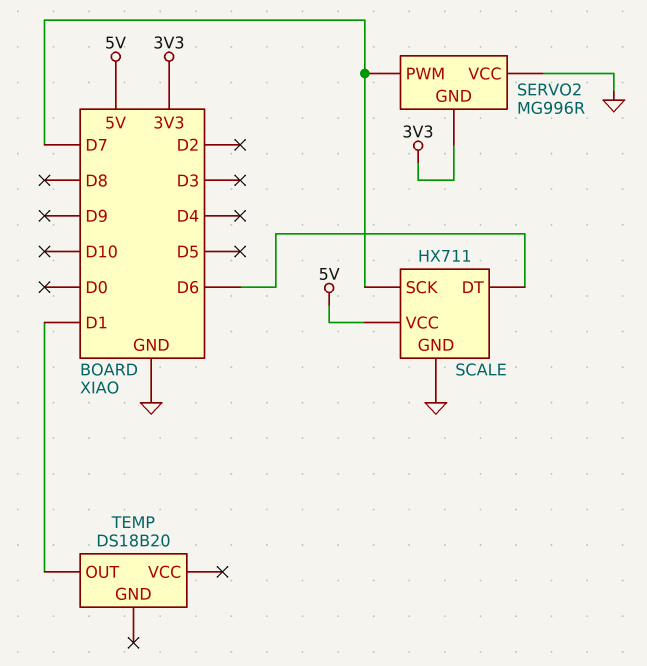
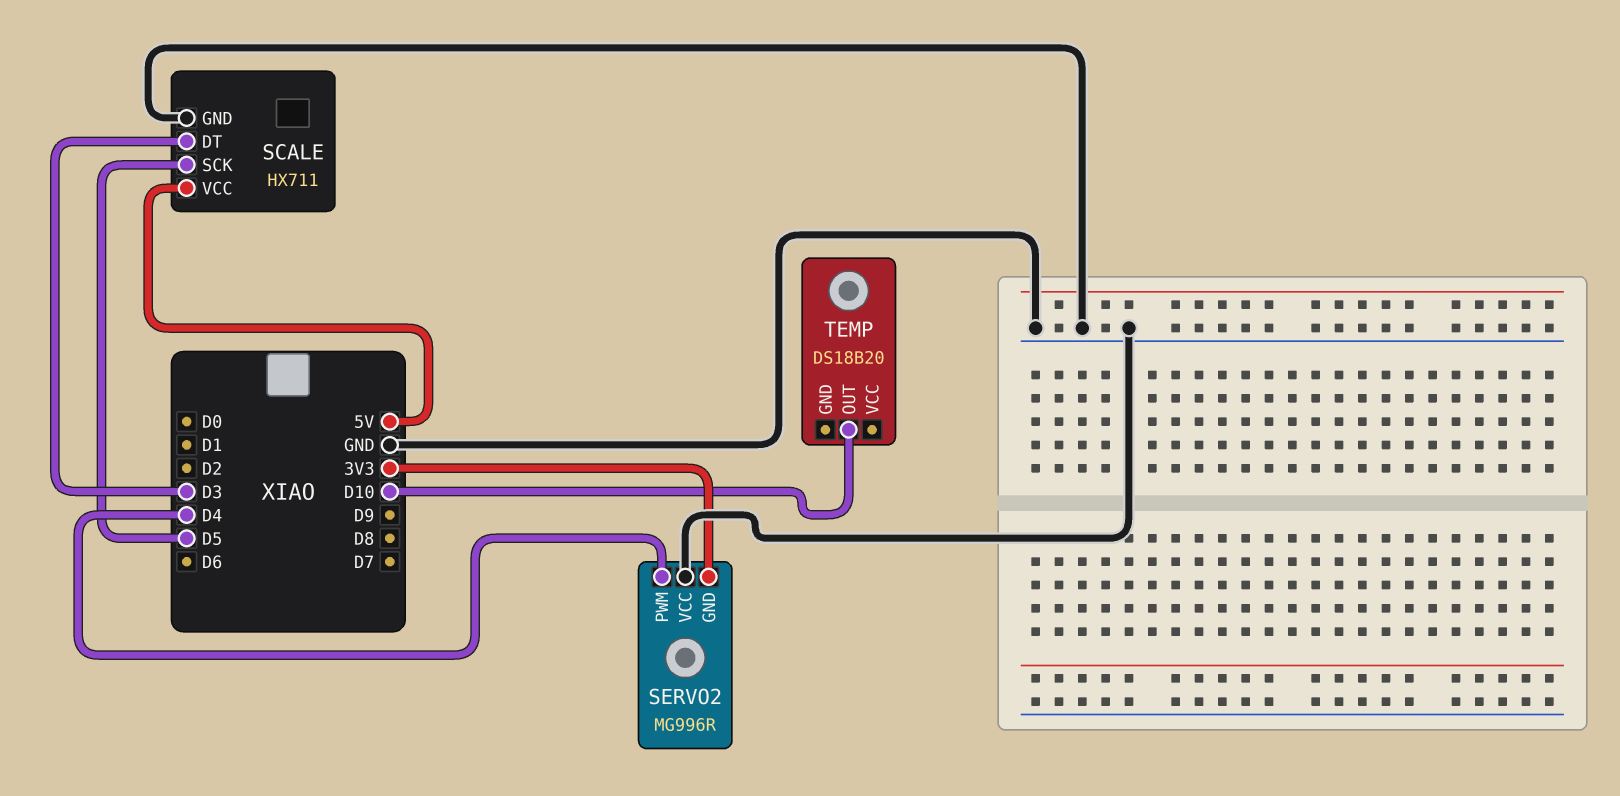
SCALE pin DT: D6 -> D3
SCALE pin SCK: D7 -> D5
SERVO2 pin PWM: D7 -> D4
TEMP pin OUT: D1 -> D10

